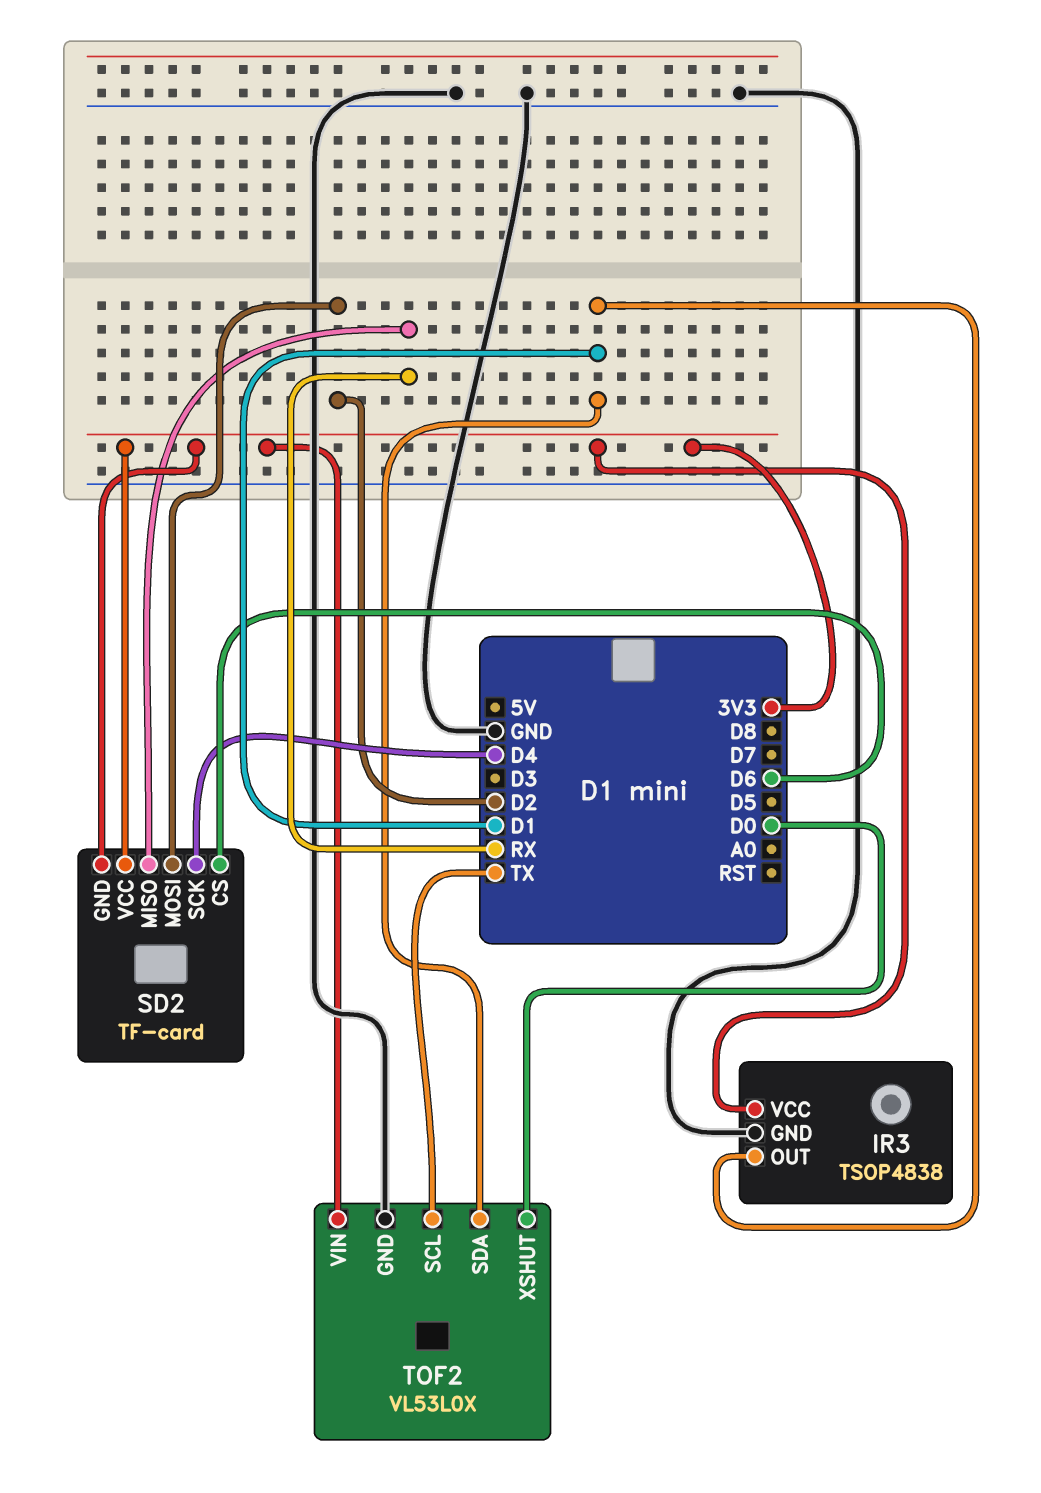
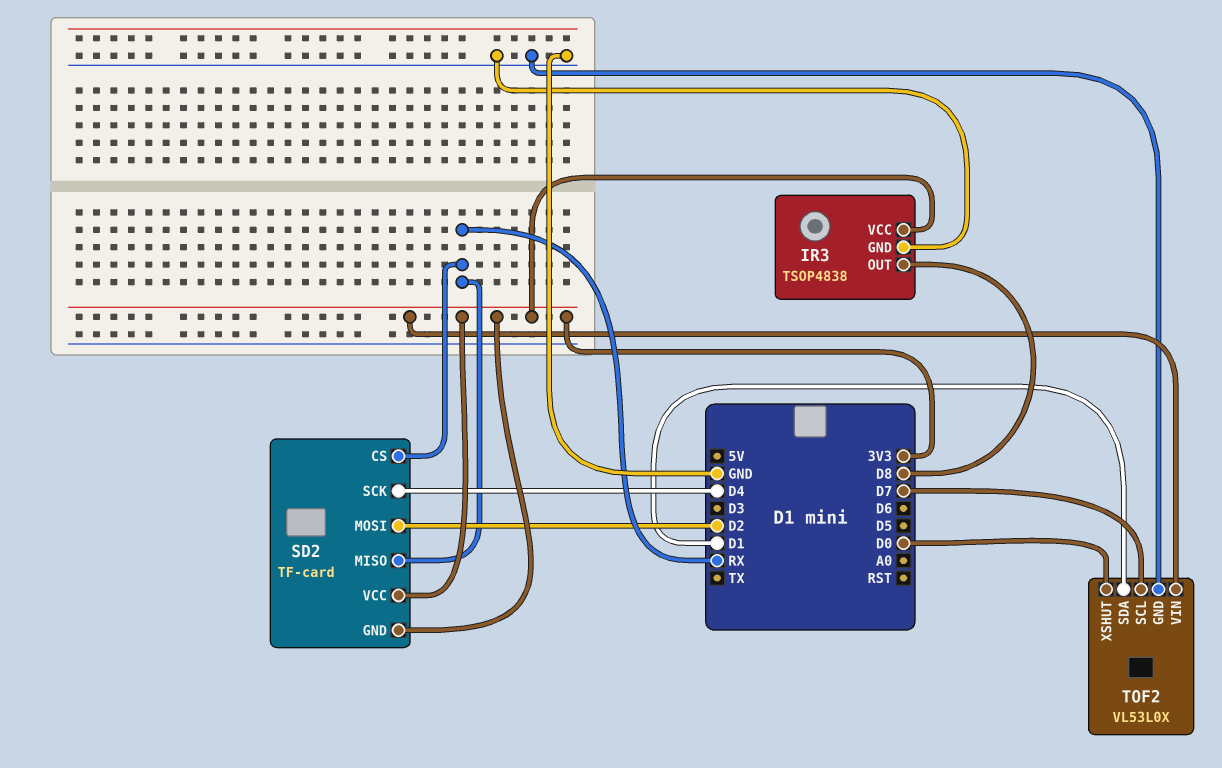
IR3 pin OUT: D1 -> D8
SD2 pin CS: D6 -> RX
TOF2 pin SCL: TX -> D7

